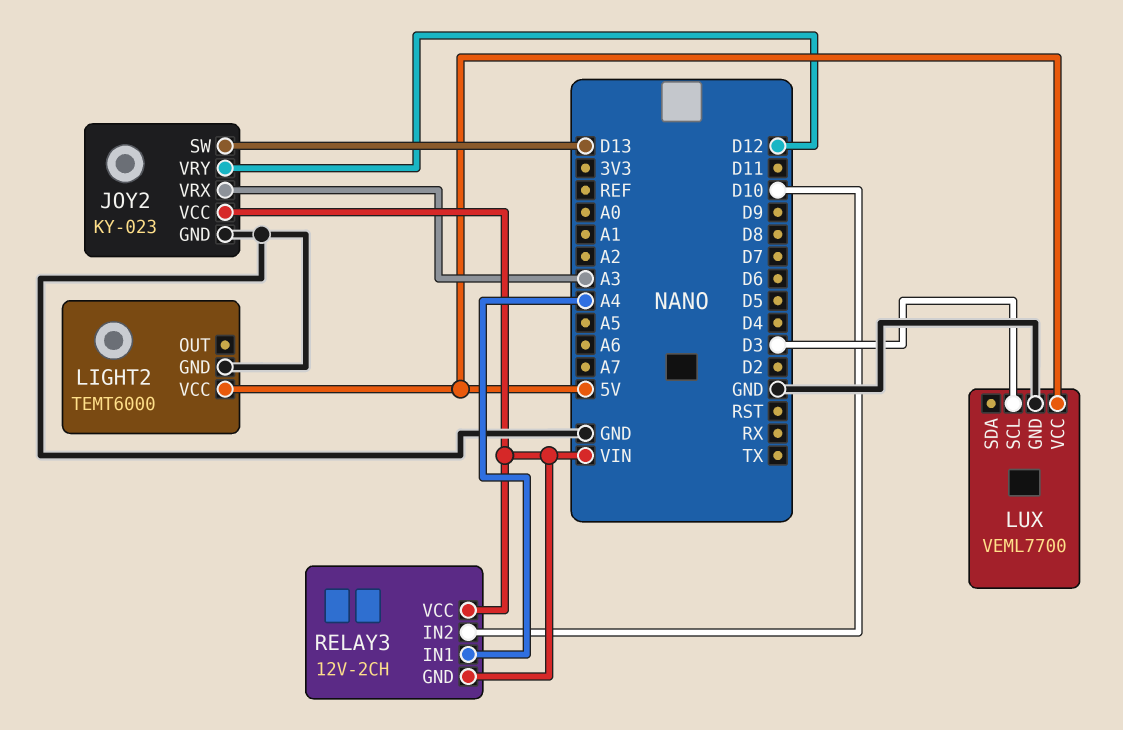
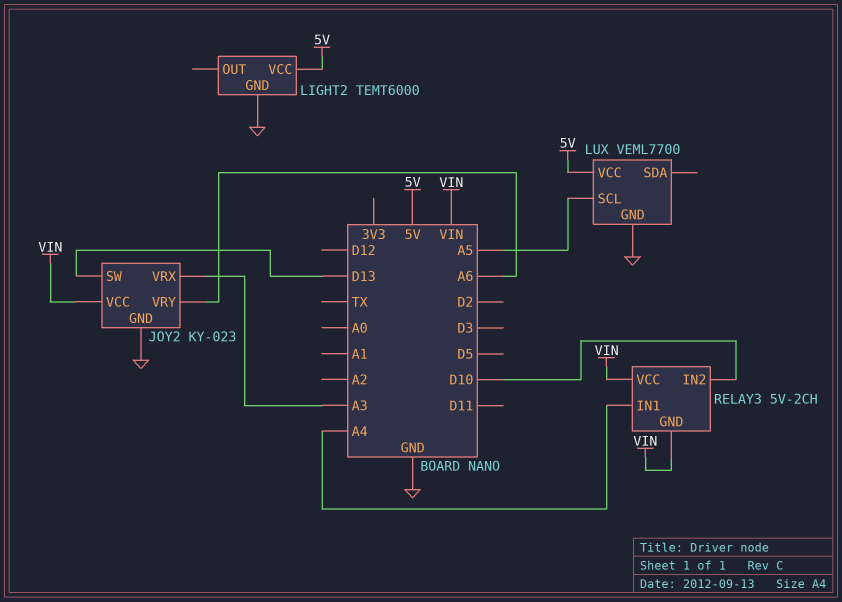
JOY2 pin VRY: D12 -> A6
LUX pin SCL: D3 -> A5
RELAY3: 12V-2CH -> 5V-2CH

